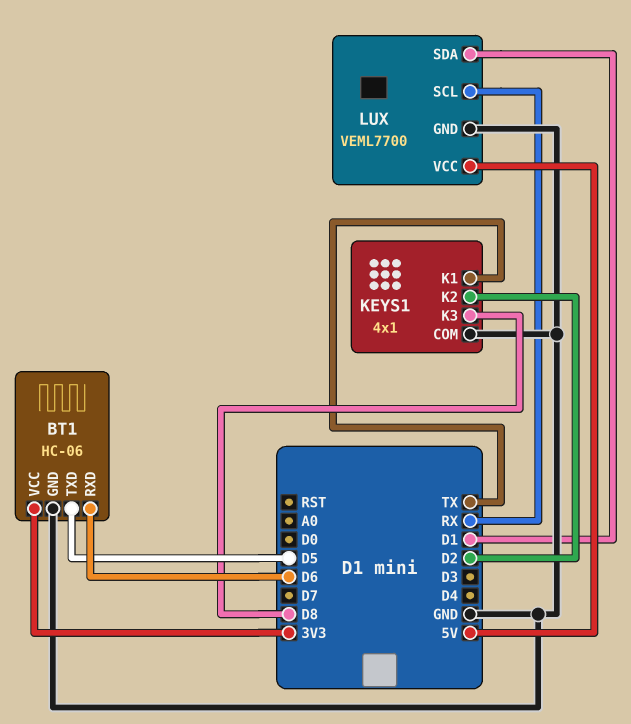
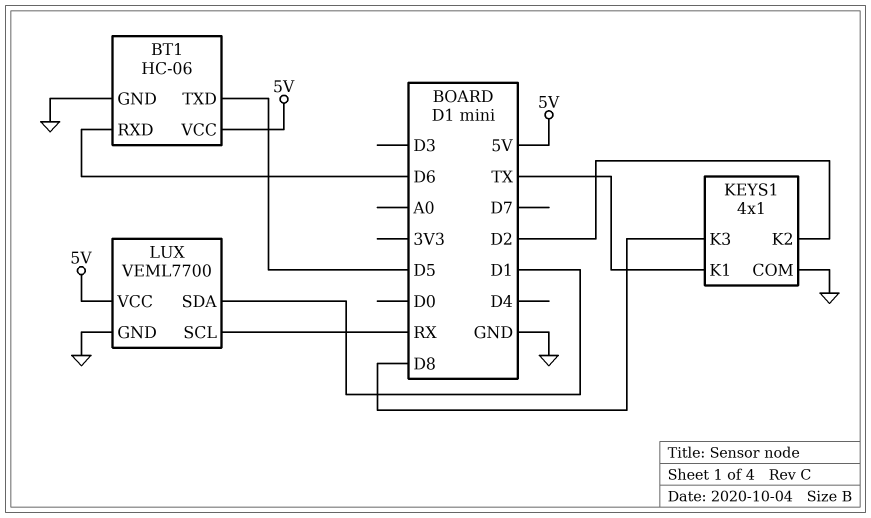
BT1 pin VCC: 3V3 -> 5V

